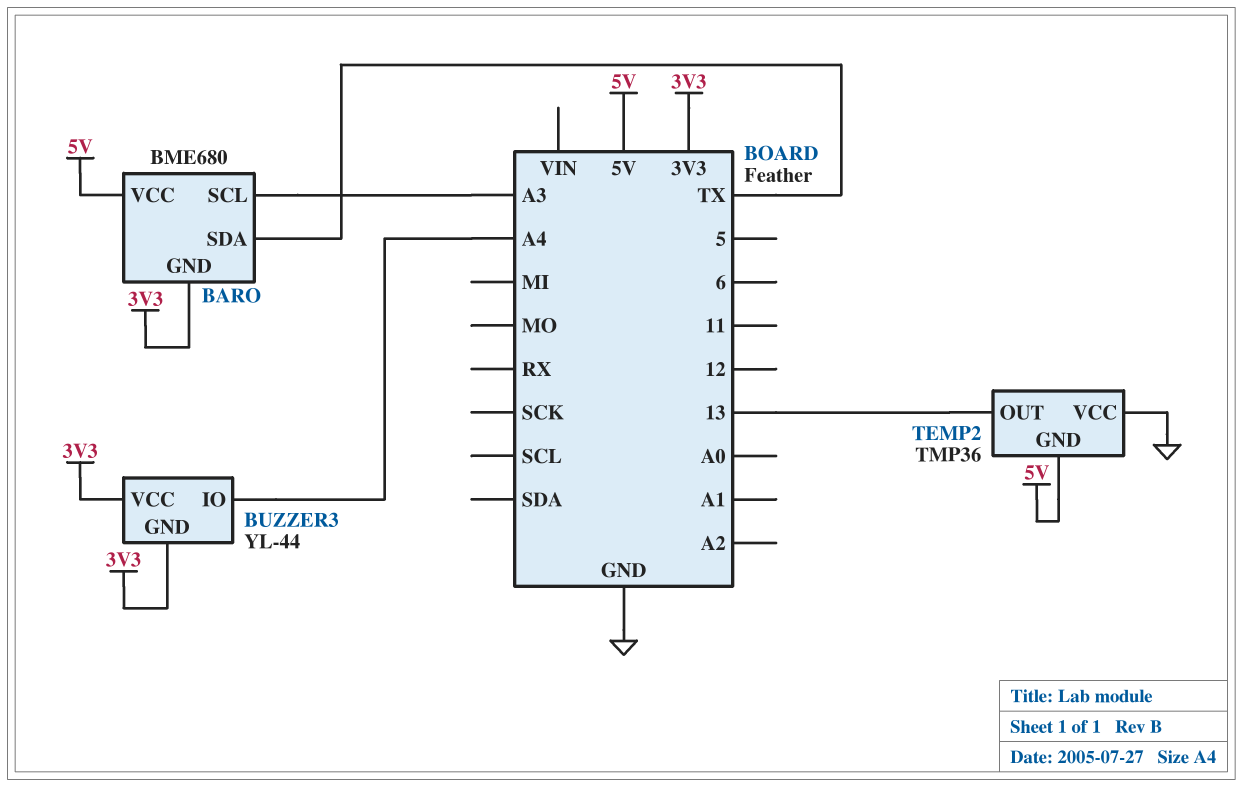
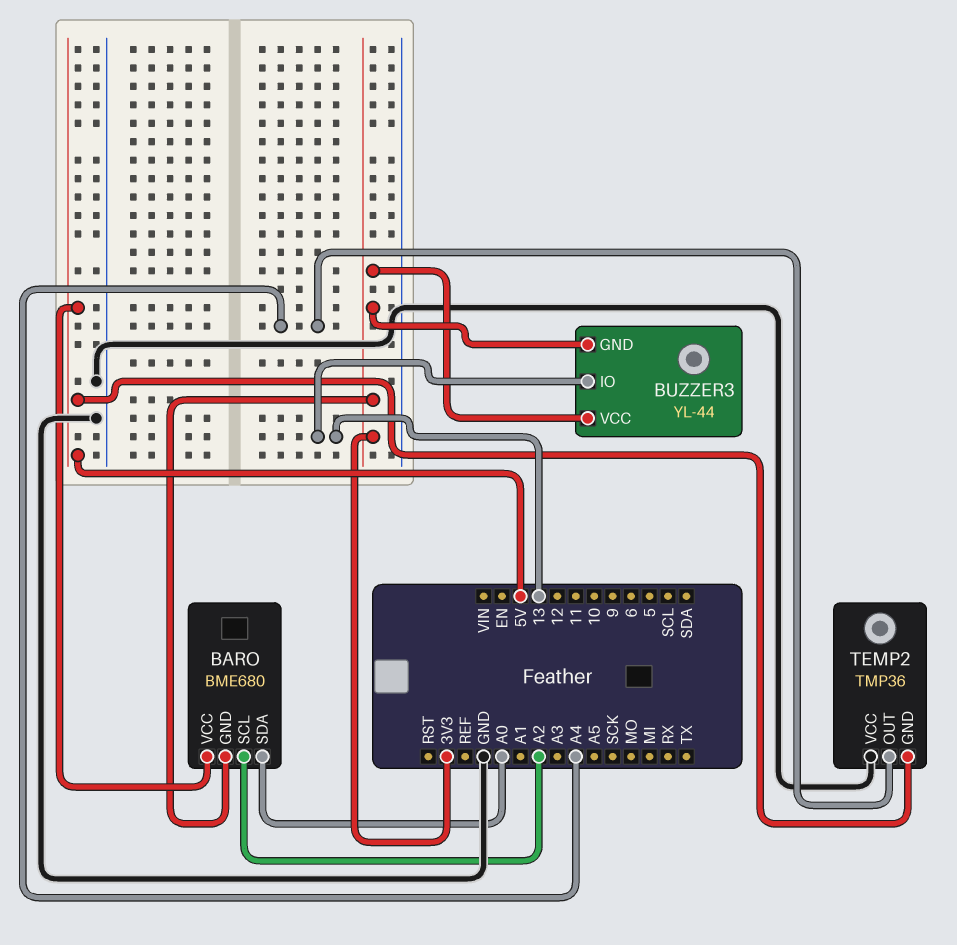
BARO pin SCL: A3 -> A2
BARO pin SDA: TX -> A0
BUZZER3 pin IO: A4 -> 13
TEMP2 pin OUT: 13 -> A4

